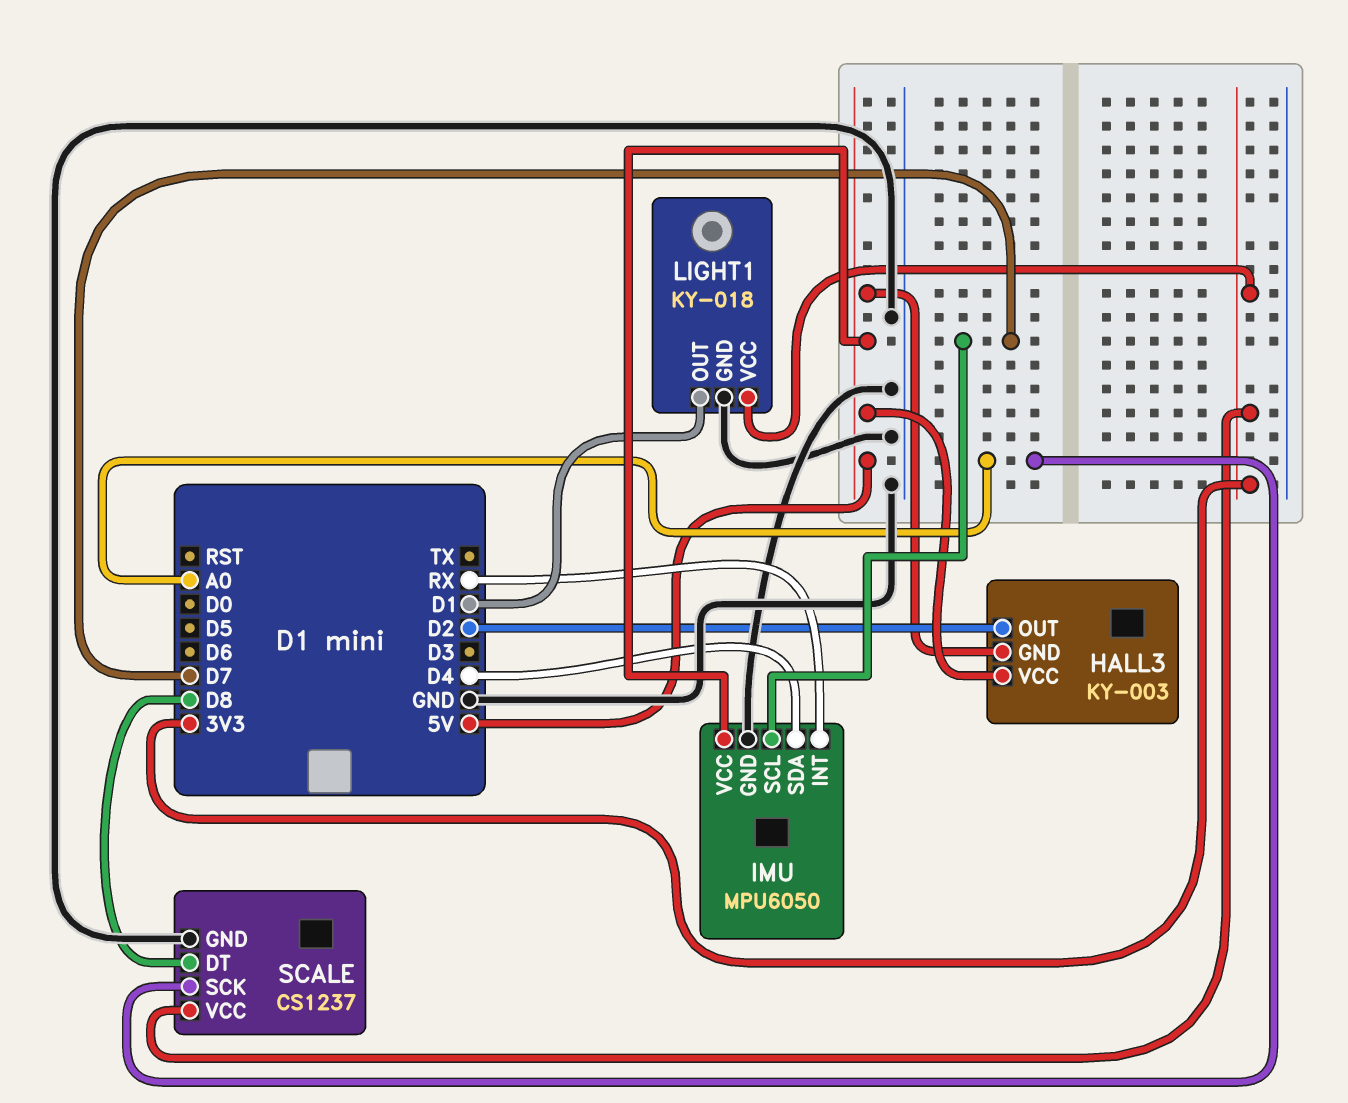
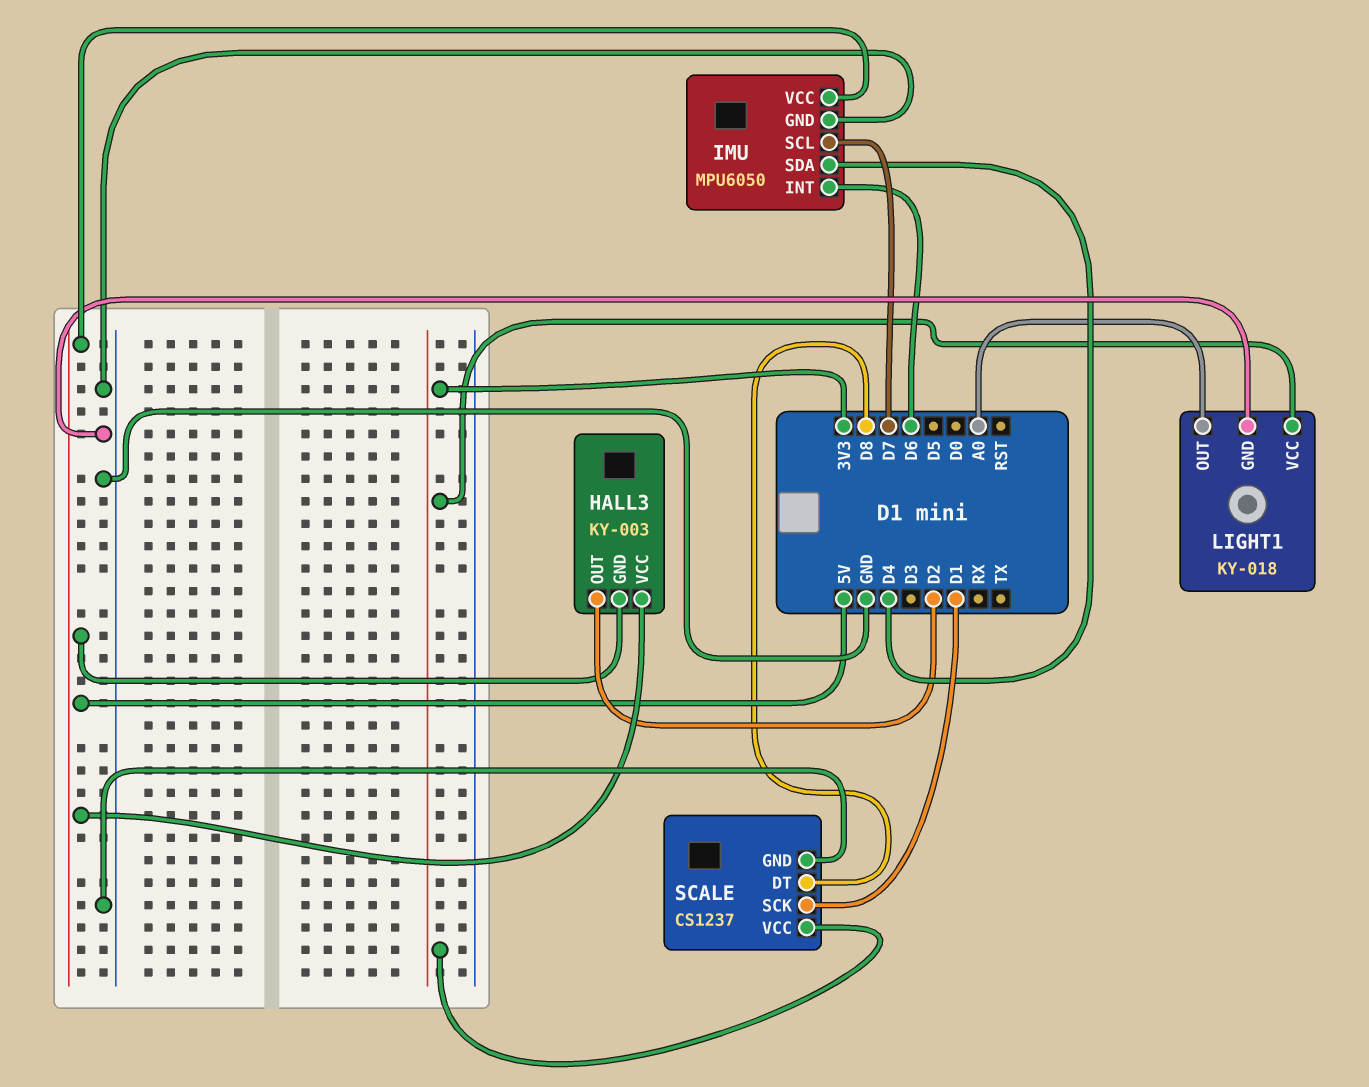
IMU pin INT: RX -> D6
LIGHT1 pin OUT: D1 -> A0
SCALE pin SCK: A0 -> D1

